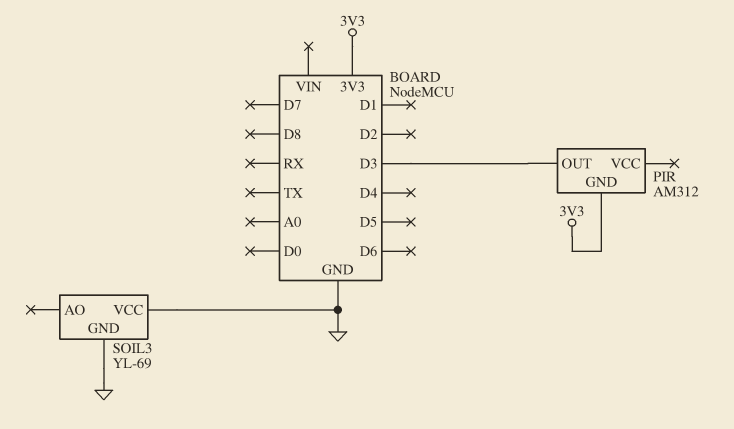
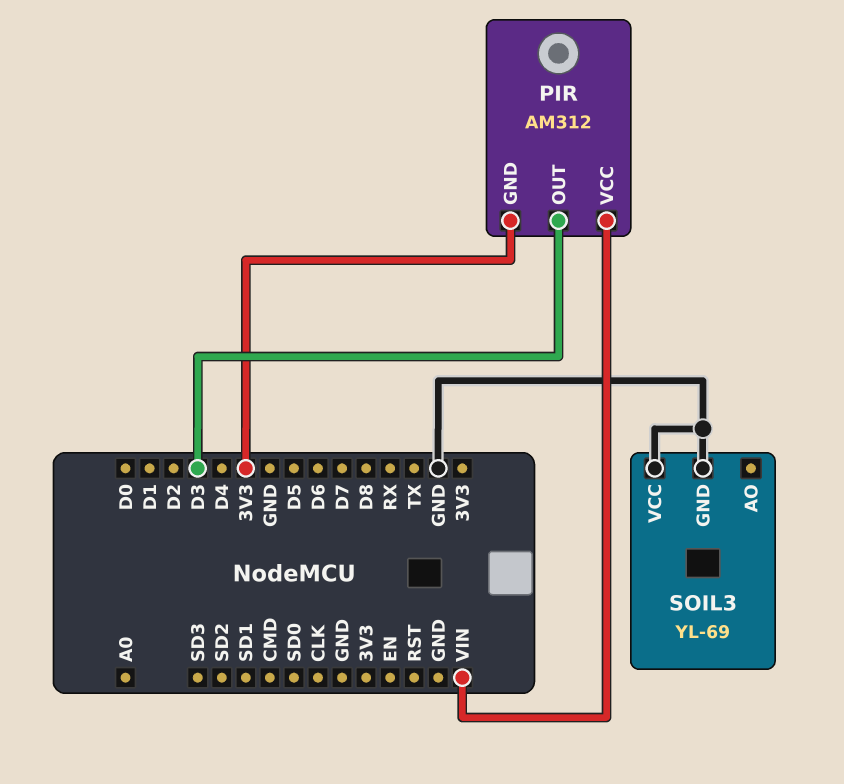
PIR pin VCC: none -> VIN

